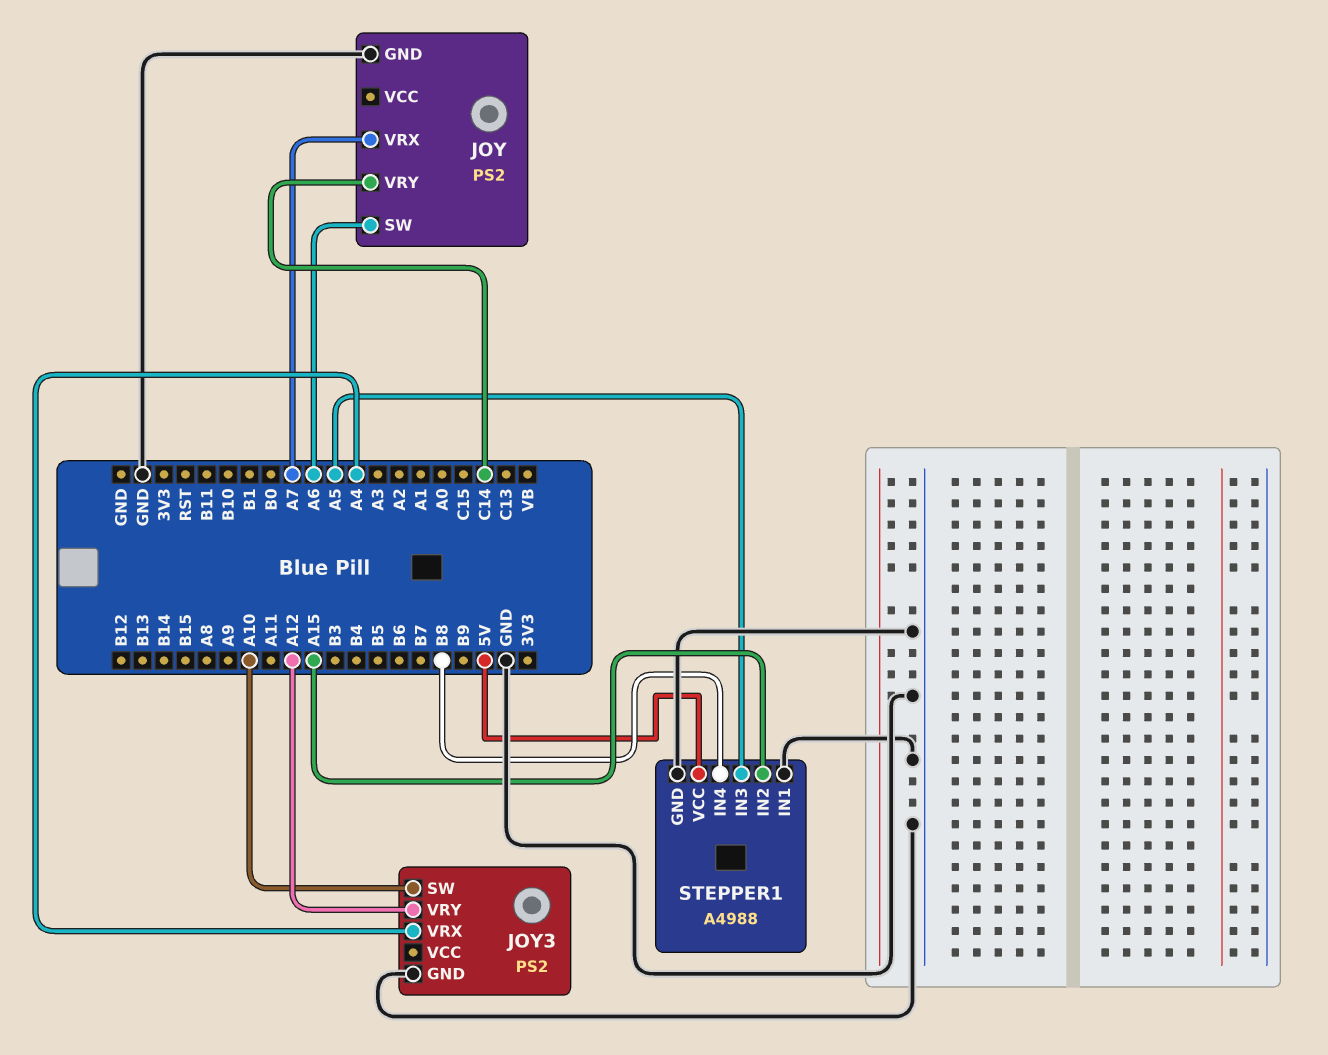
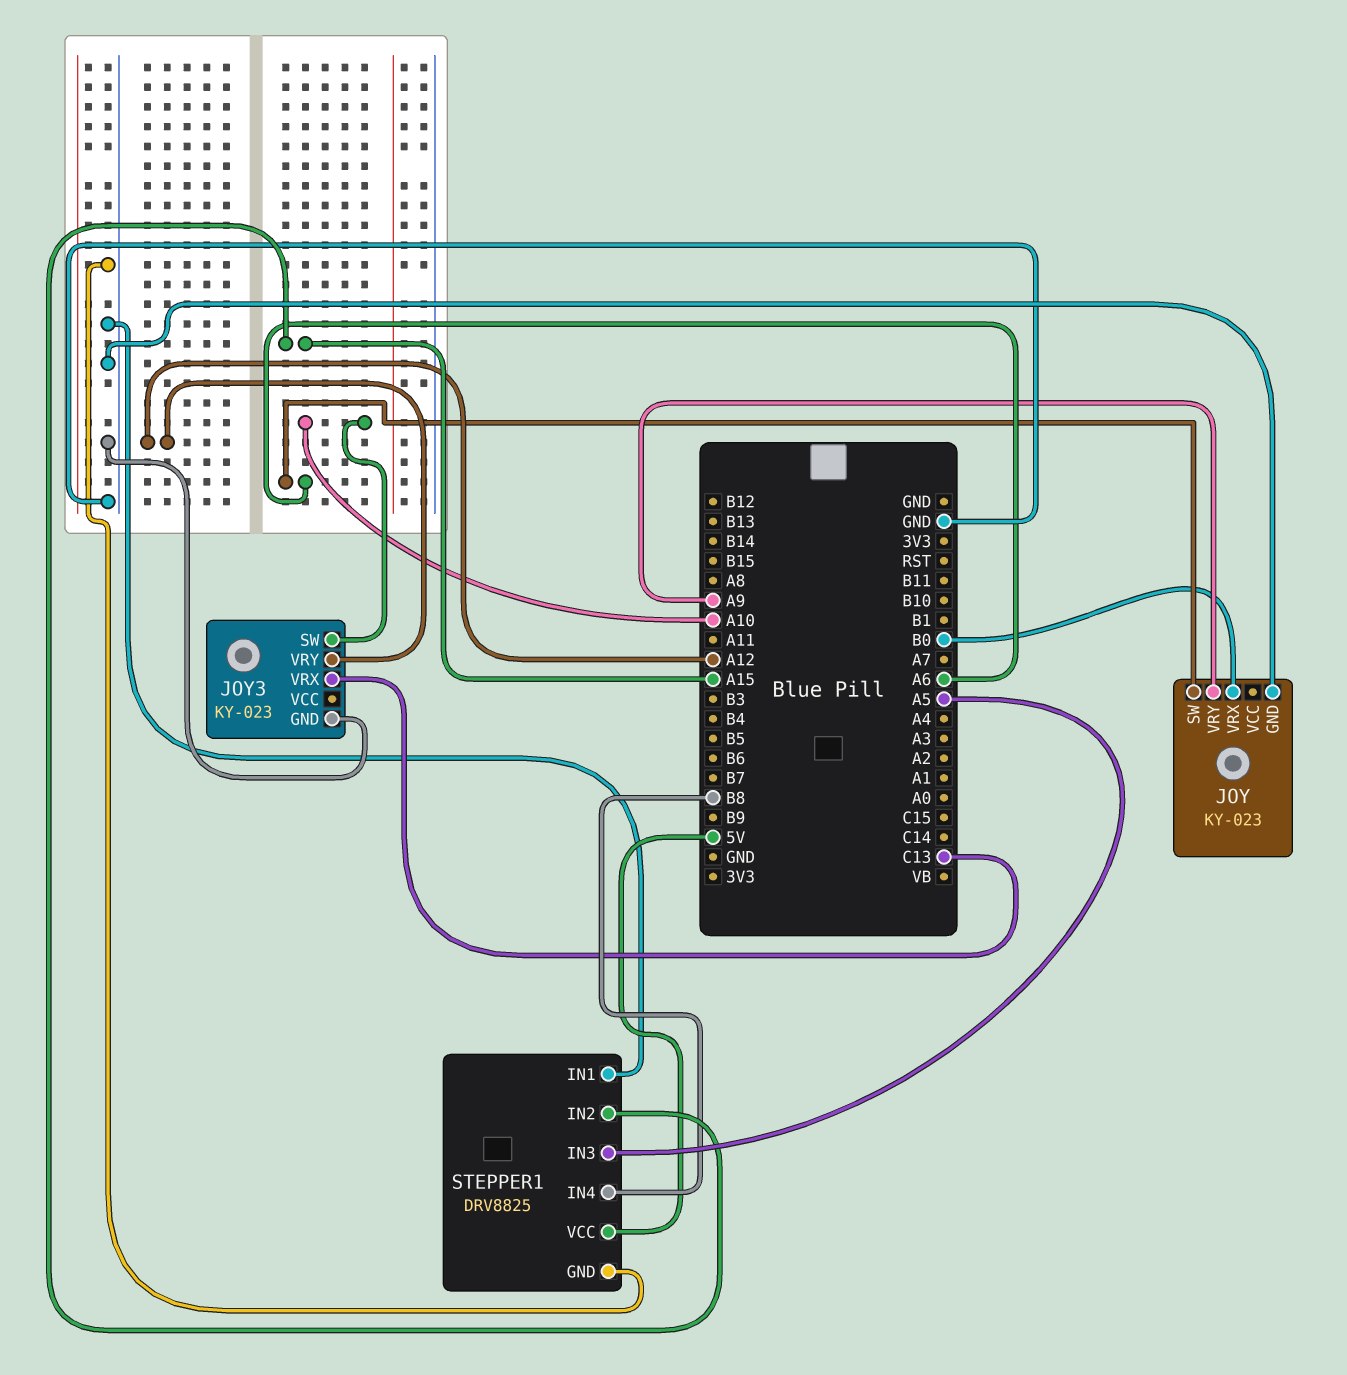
JOY: PS2 -> KY-023
JOY pin VRX: A7 -> B0
JOY pin VRY: C14 -> A9
JOY3: PS2 -> KY-023
JOY3 pin VRX: A4 -> C13
STEPPER1: A4988 -> DRV8825

